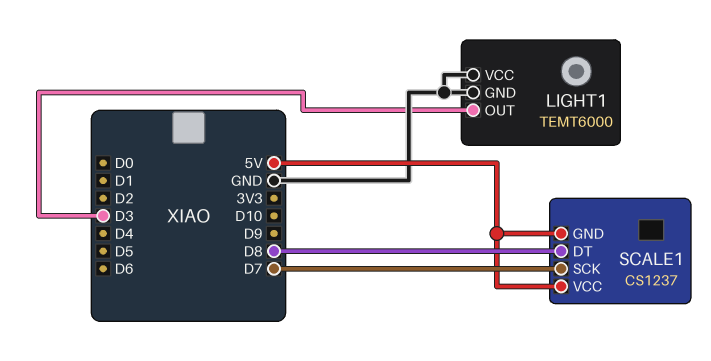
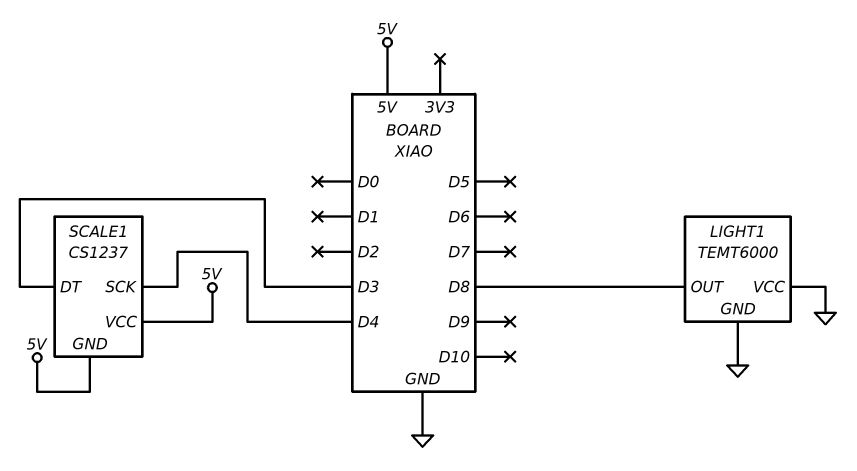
LIGHT1 pin OUT: D3 -> D8
SCALE1 pin DT: D8 -> D3
SCALE1 pin SCK: D7 -> D4

